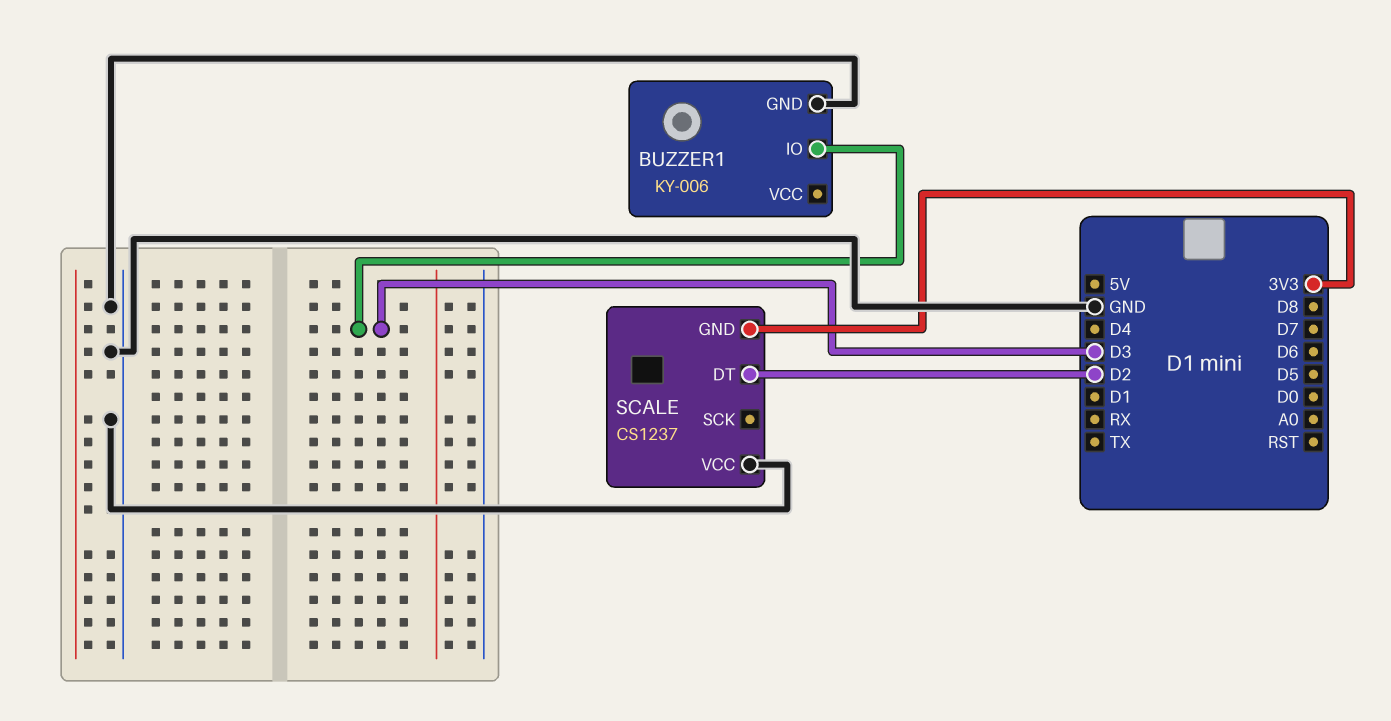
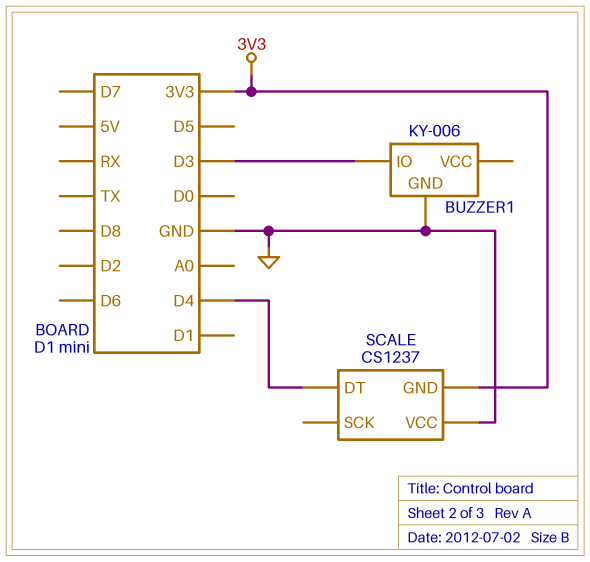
SCALE pin DT: D2 -> D4

